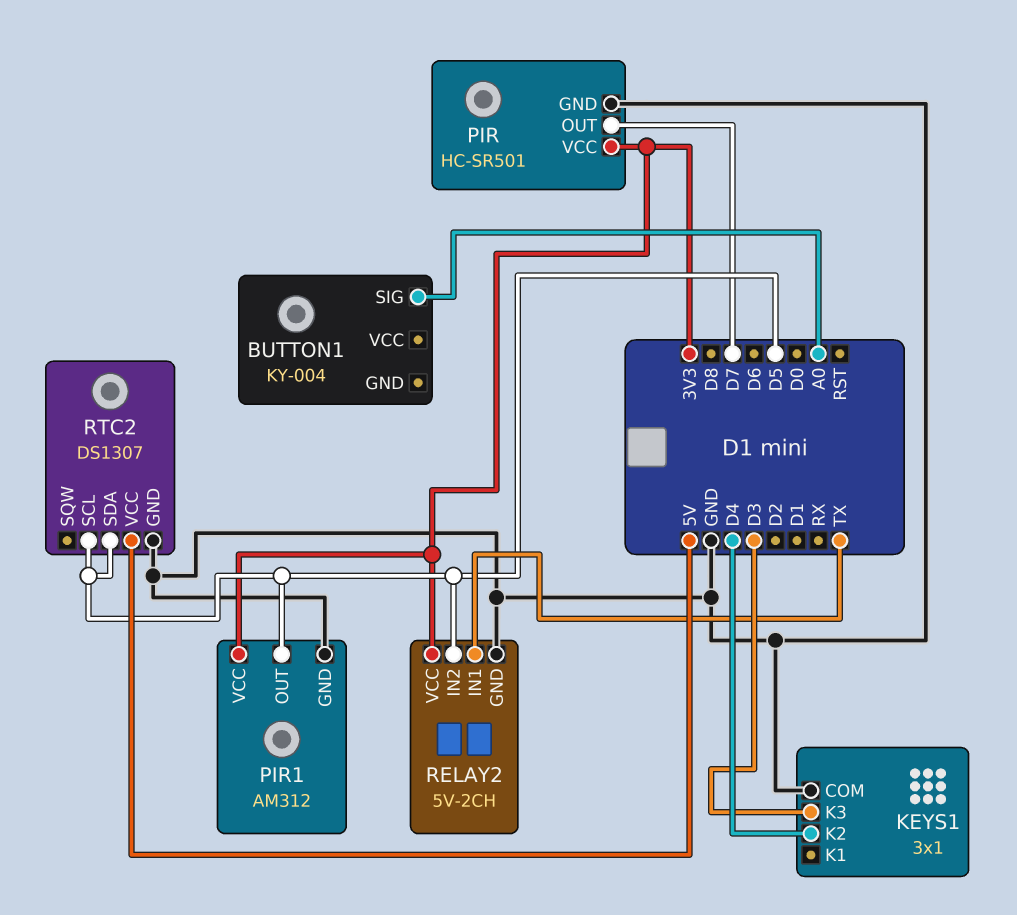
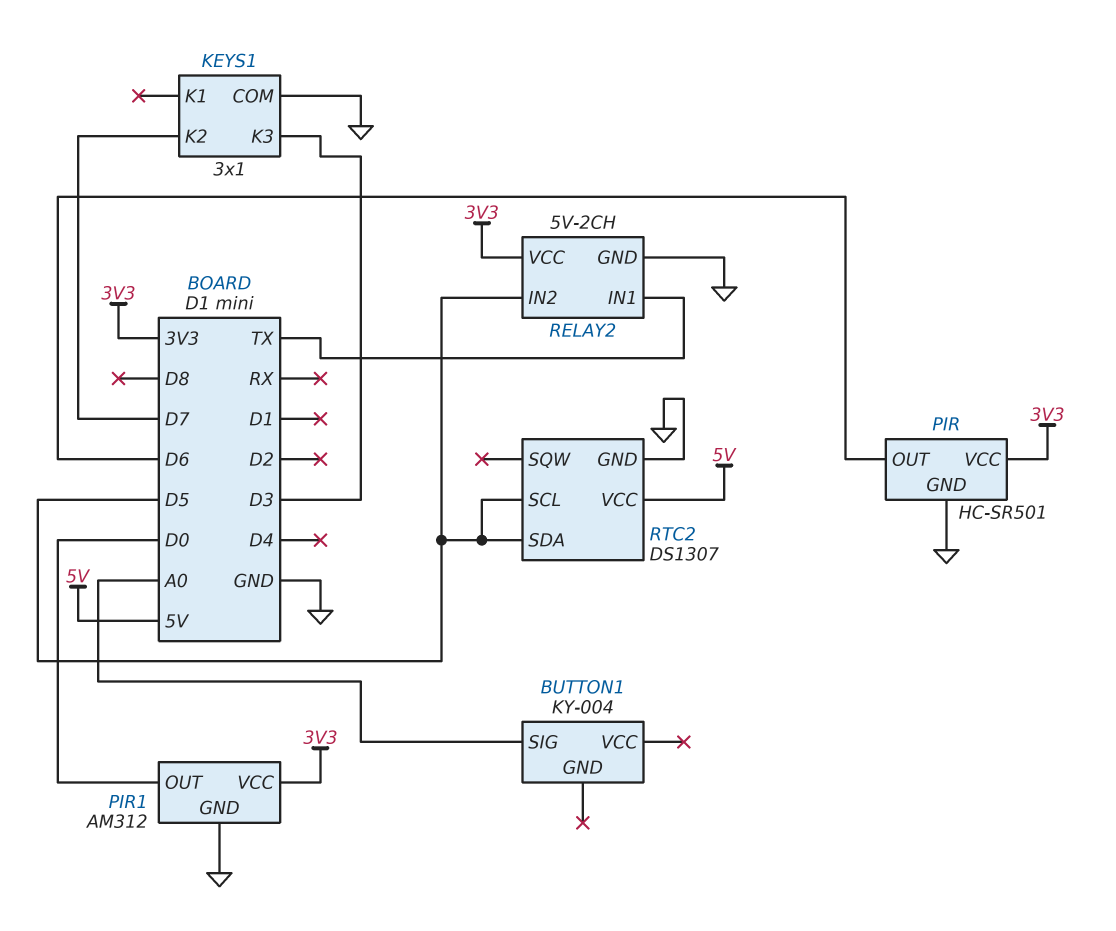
KEYS1 pin K2: D4 -> D7
PIR pin OUT: D7 -> D6
PIR1 pin OUT: D5 -> D0

